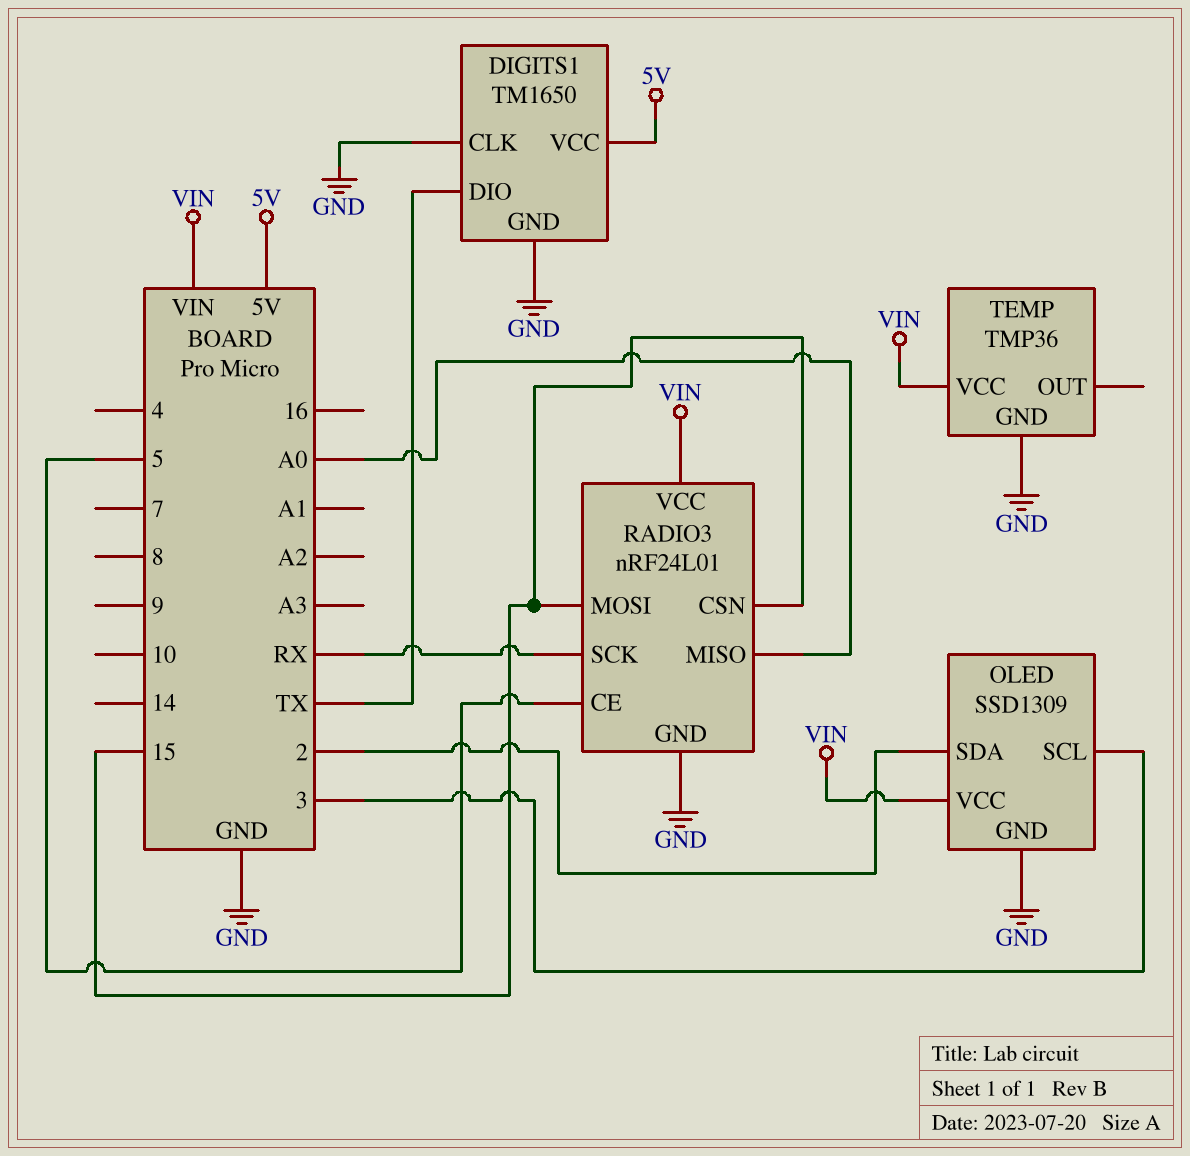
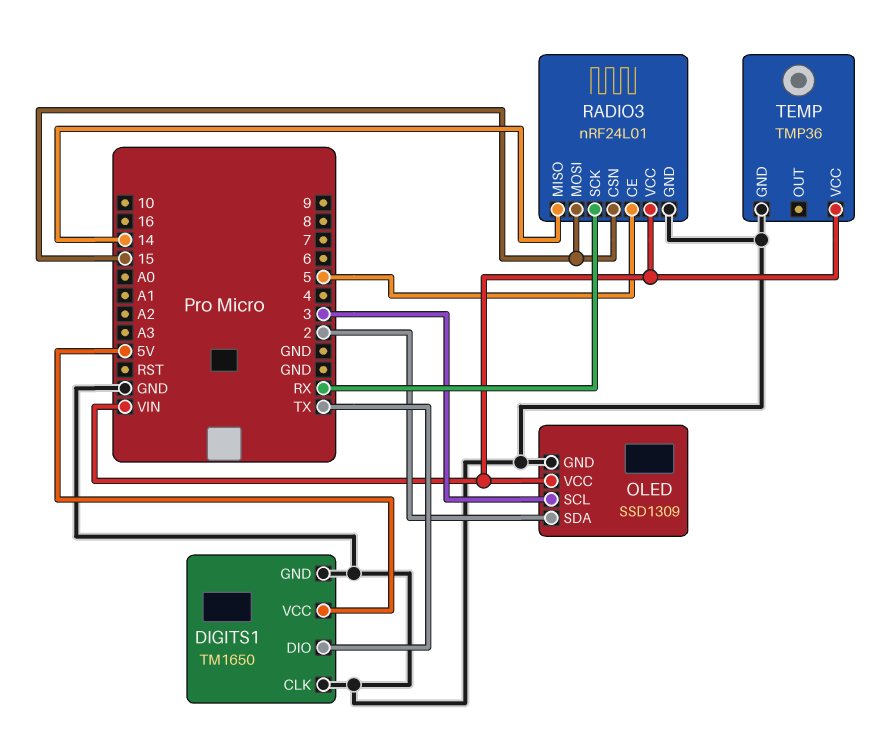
RADIO3 pin MISO: A0 -> 14

